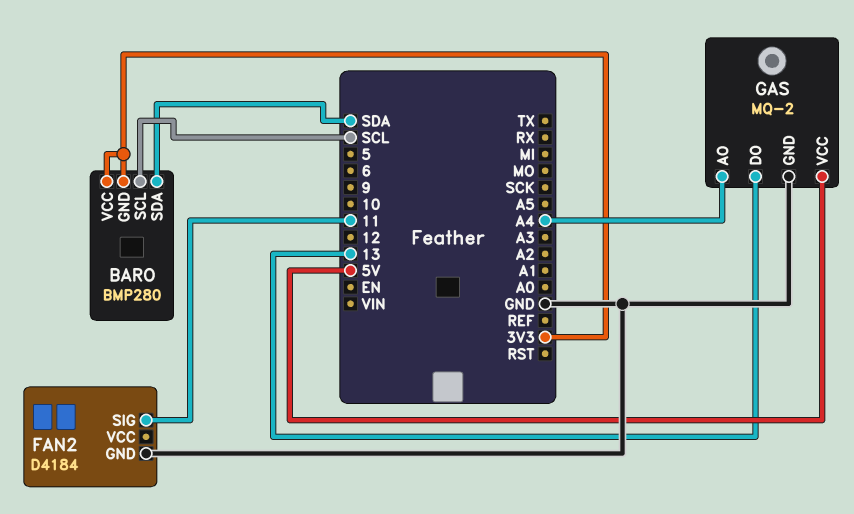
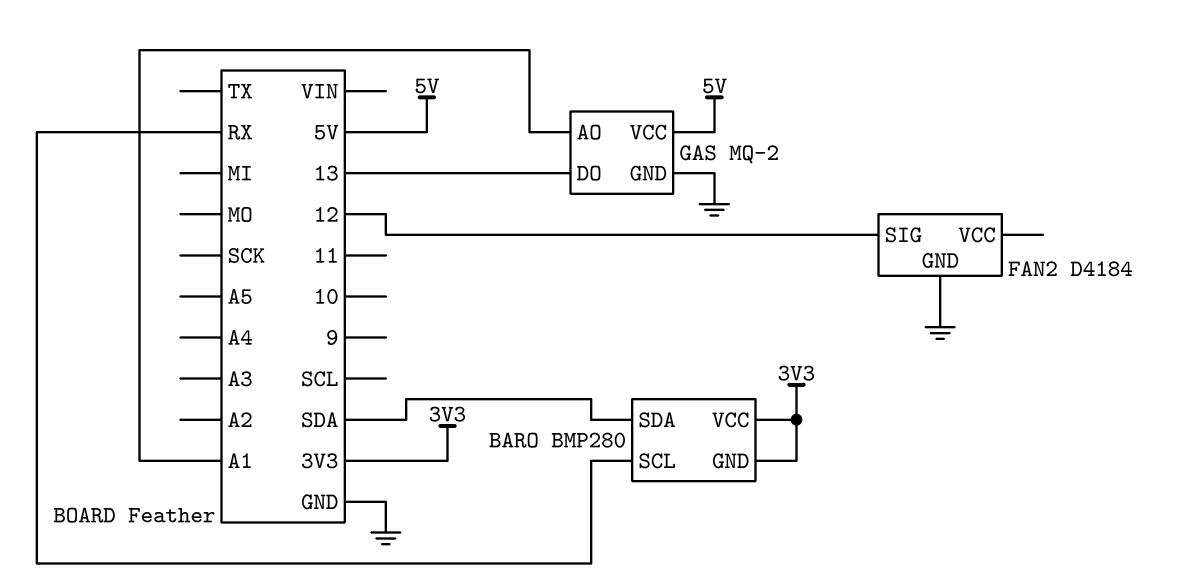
BARO pin SCL: SCL -> RX
FAN2 pin SIG: 11 -> 12
GAS pin AO: A4 -> A1

